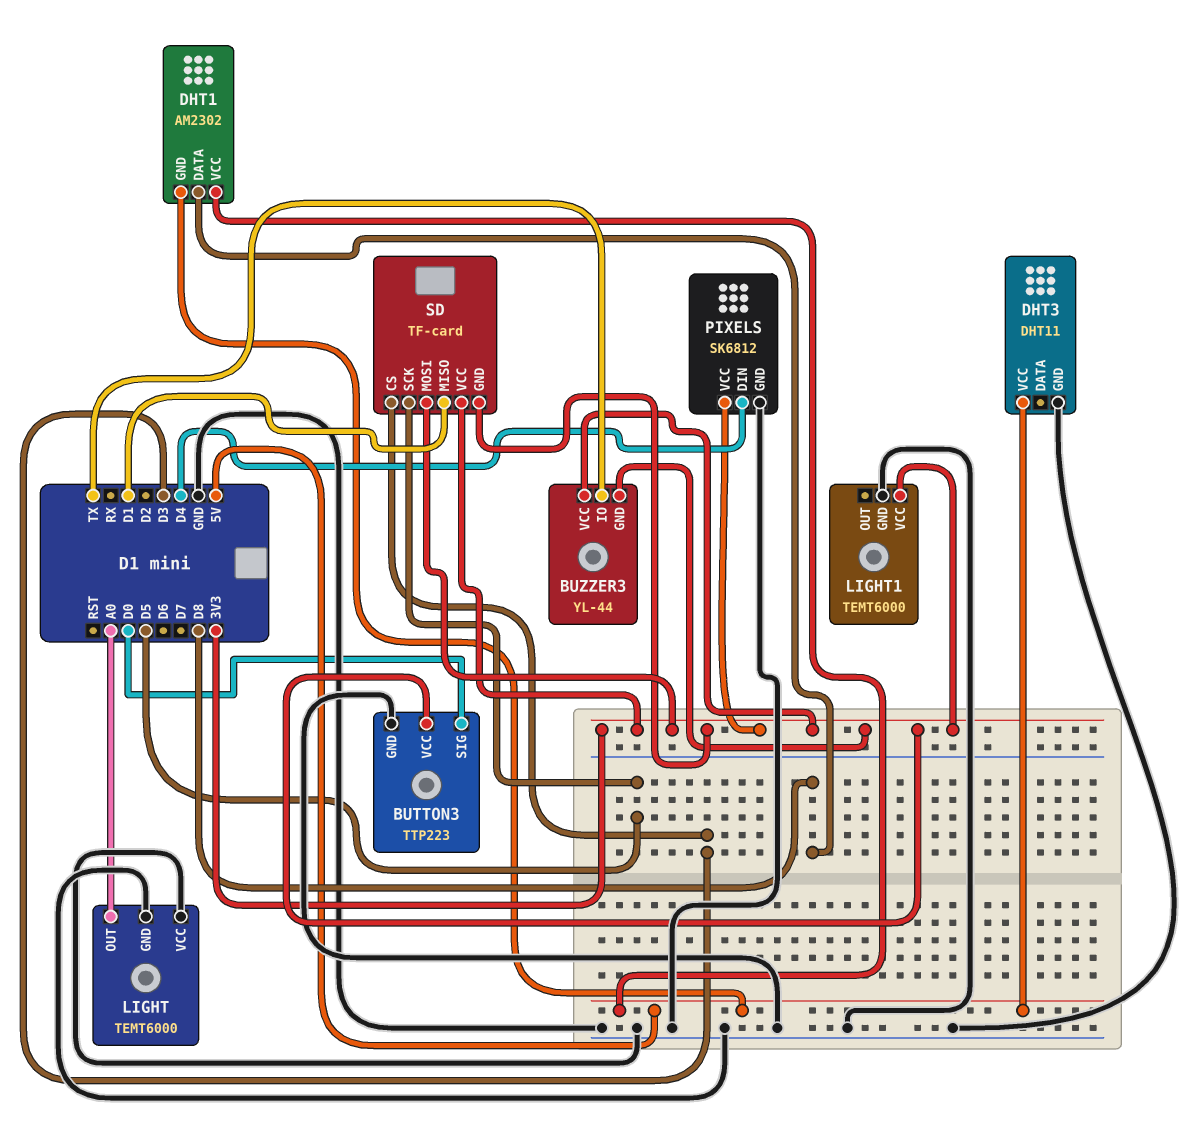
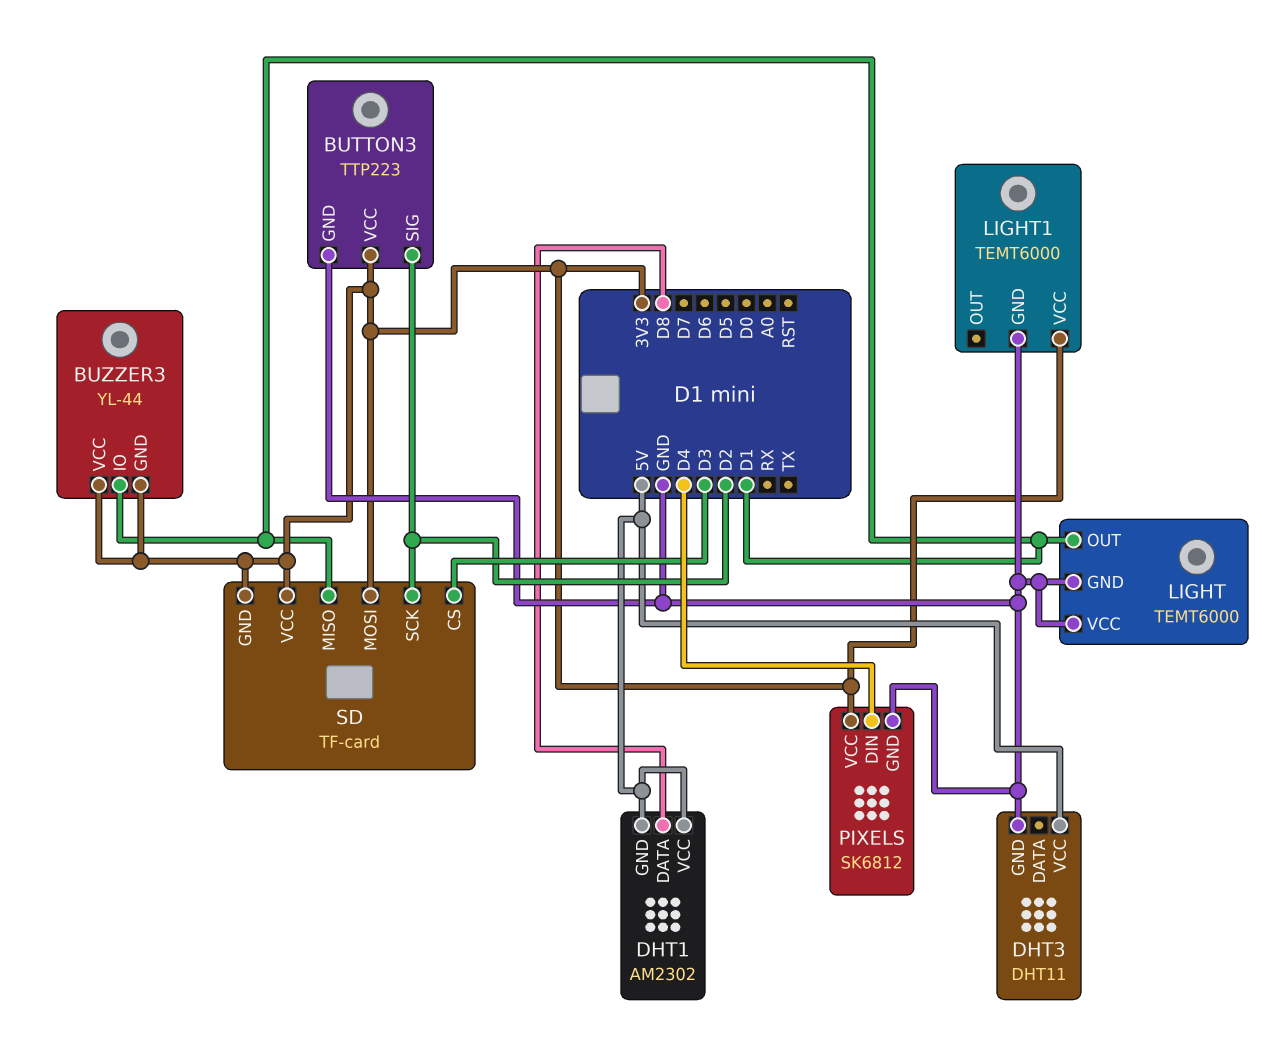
BUTTON3 pin SIG: D0 -> D2
BUZZER3 pin IO: TX -> D1
LIGHT pin OUT: A0 -> D1
SD pin SCK: D5 -> D2

